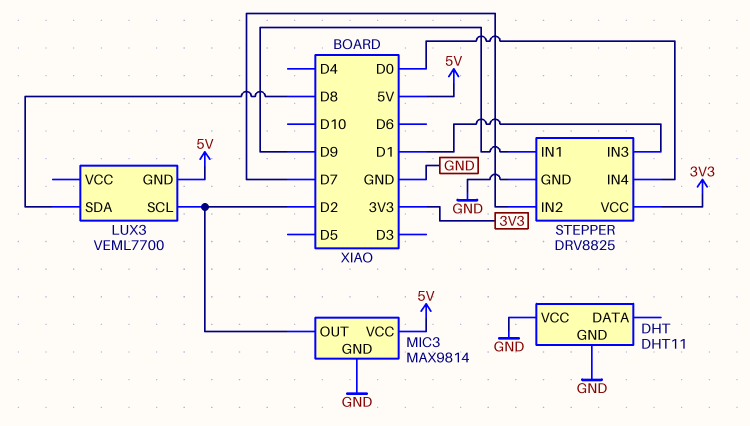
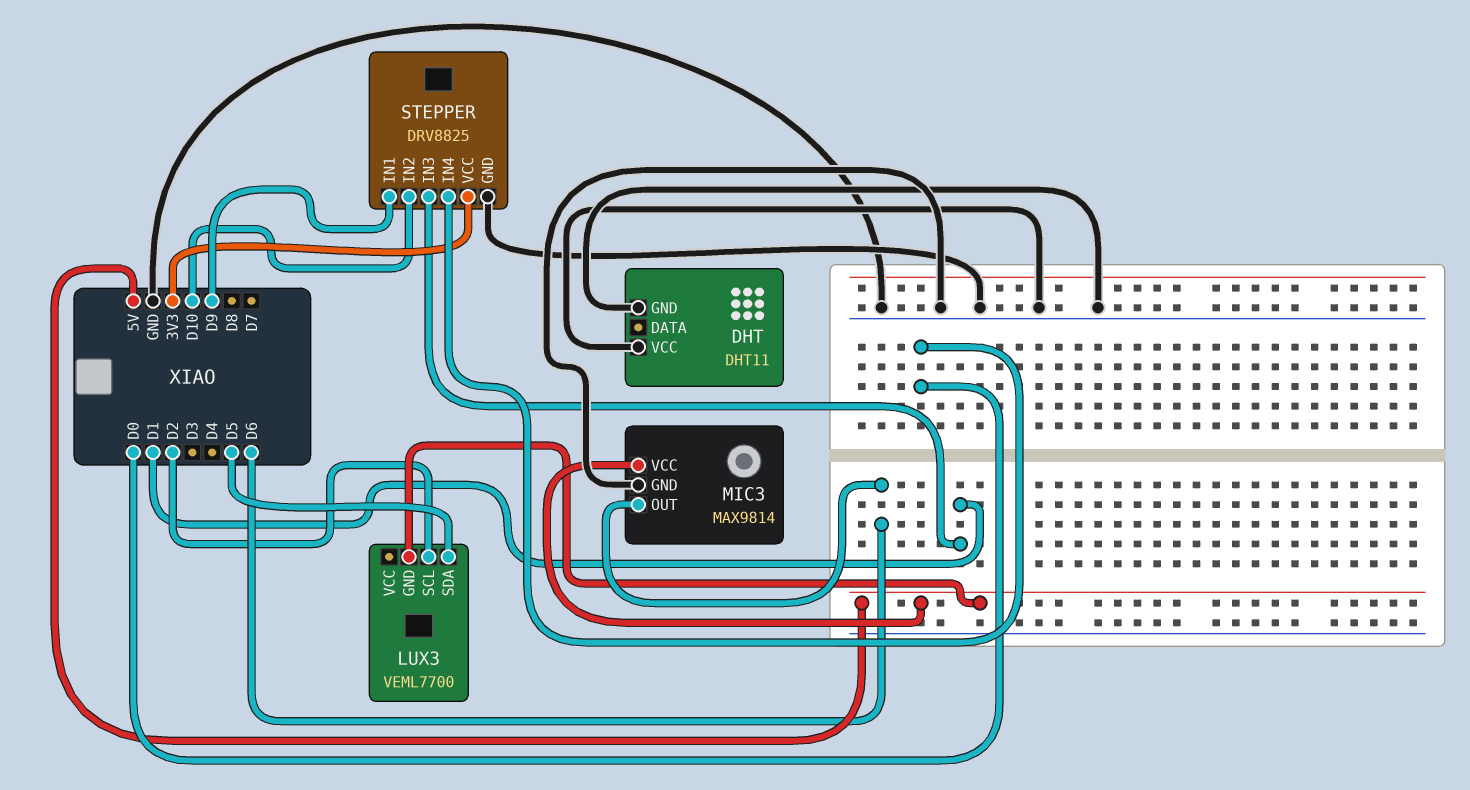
LUX3 pin SDA: D8 -> D5
MIC3 pin OUT: D2 -> D6
STEPPER pin IN2: D7 -> D10

